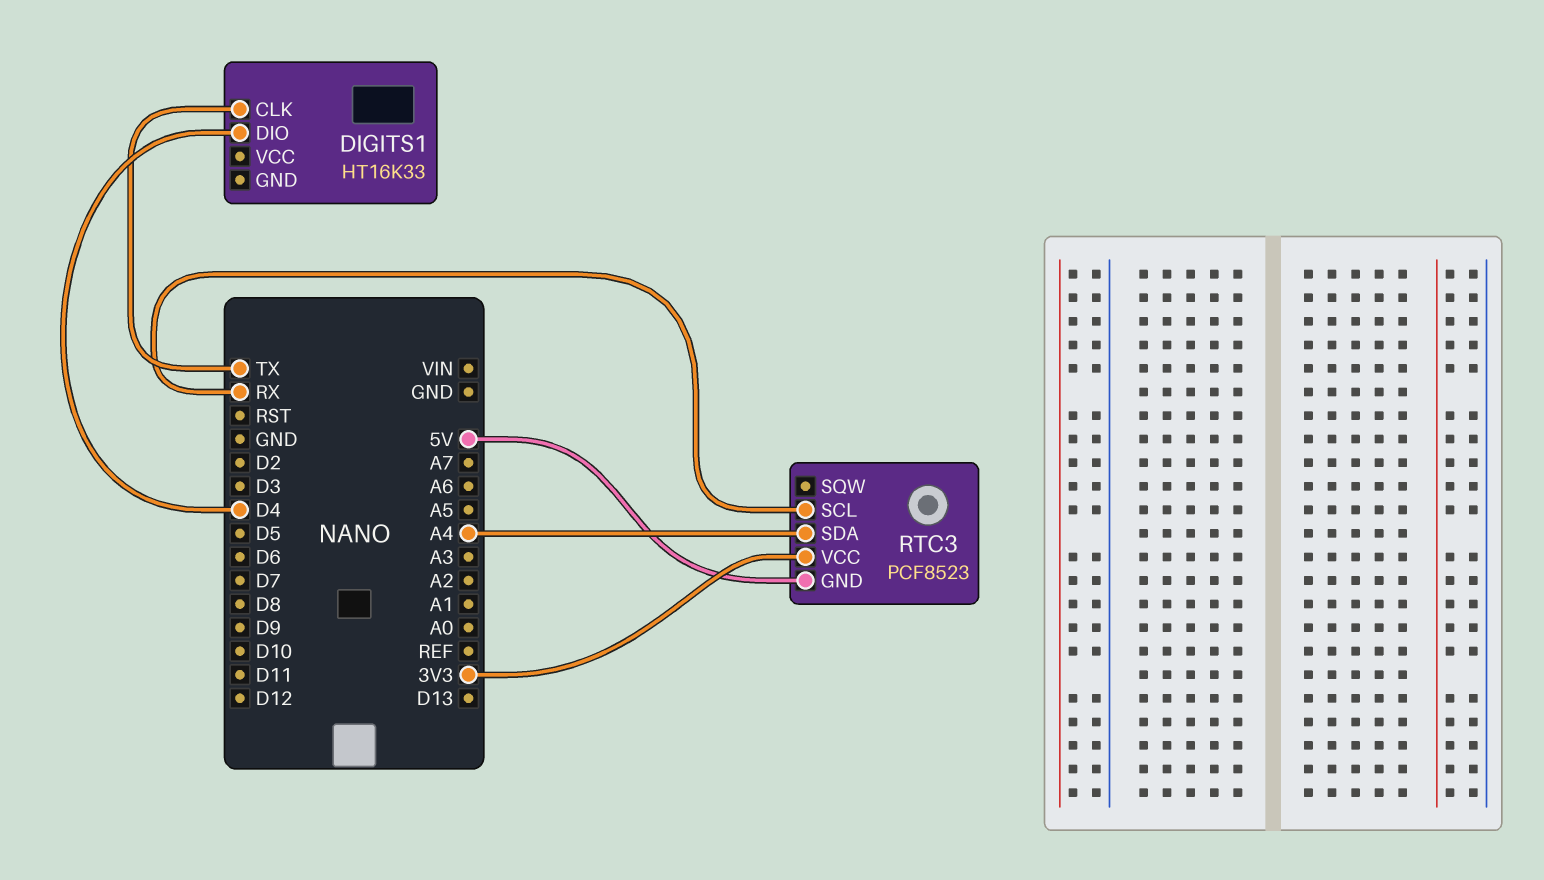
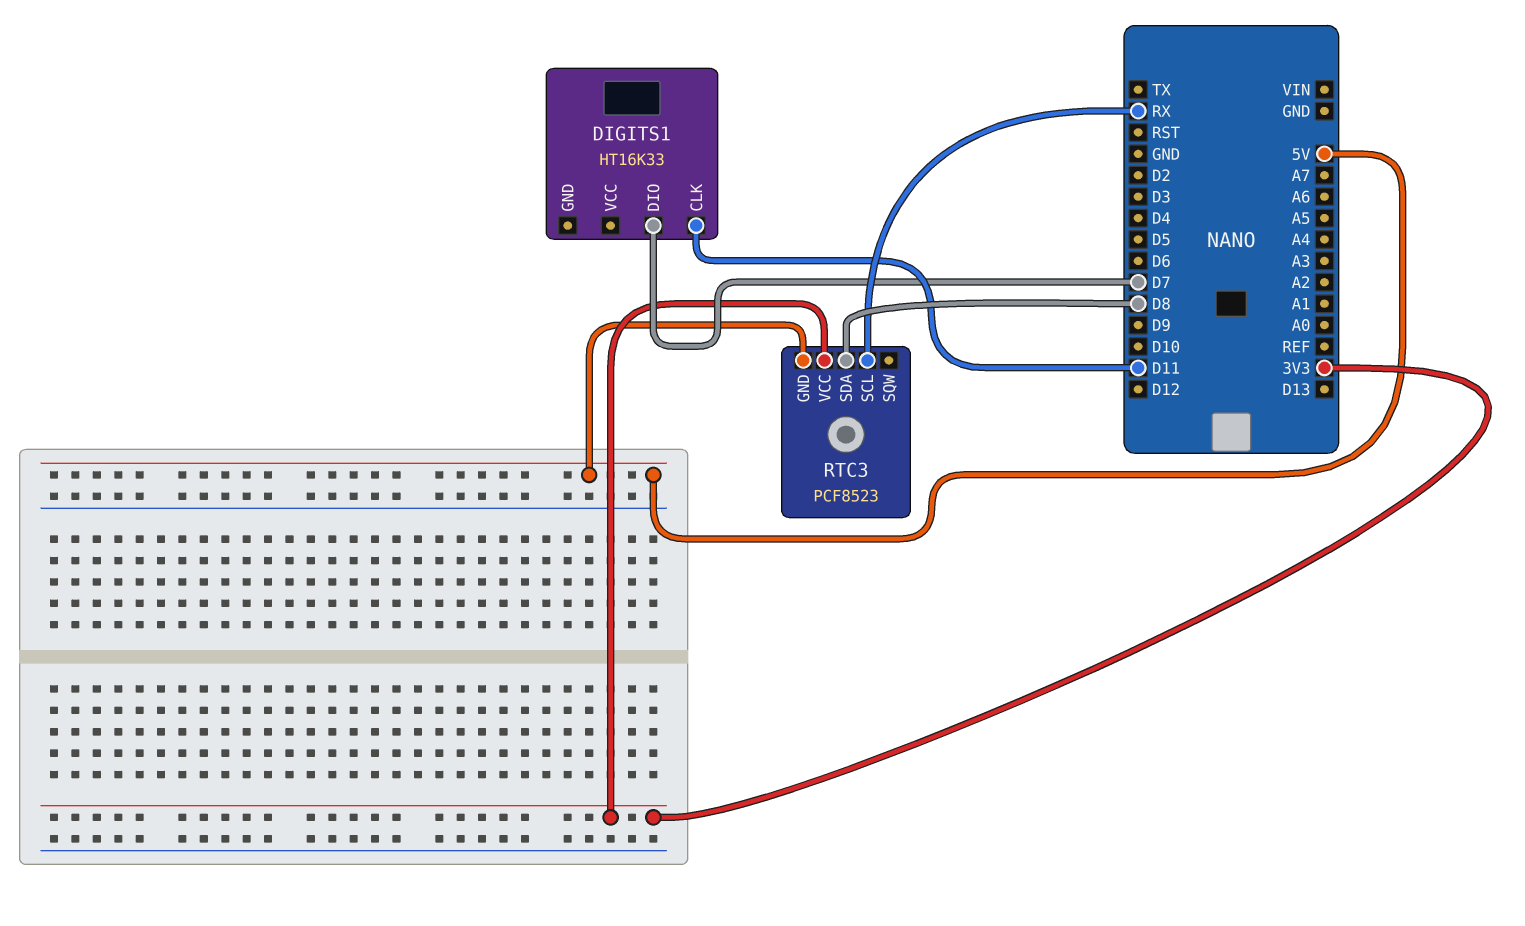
DIGITS1 pin CLK: TX -> D11
DIGITS1 pin DIO: D4 -> D7
RTC3 pin SDA: A4 -> D8

